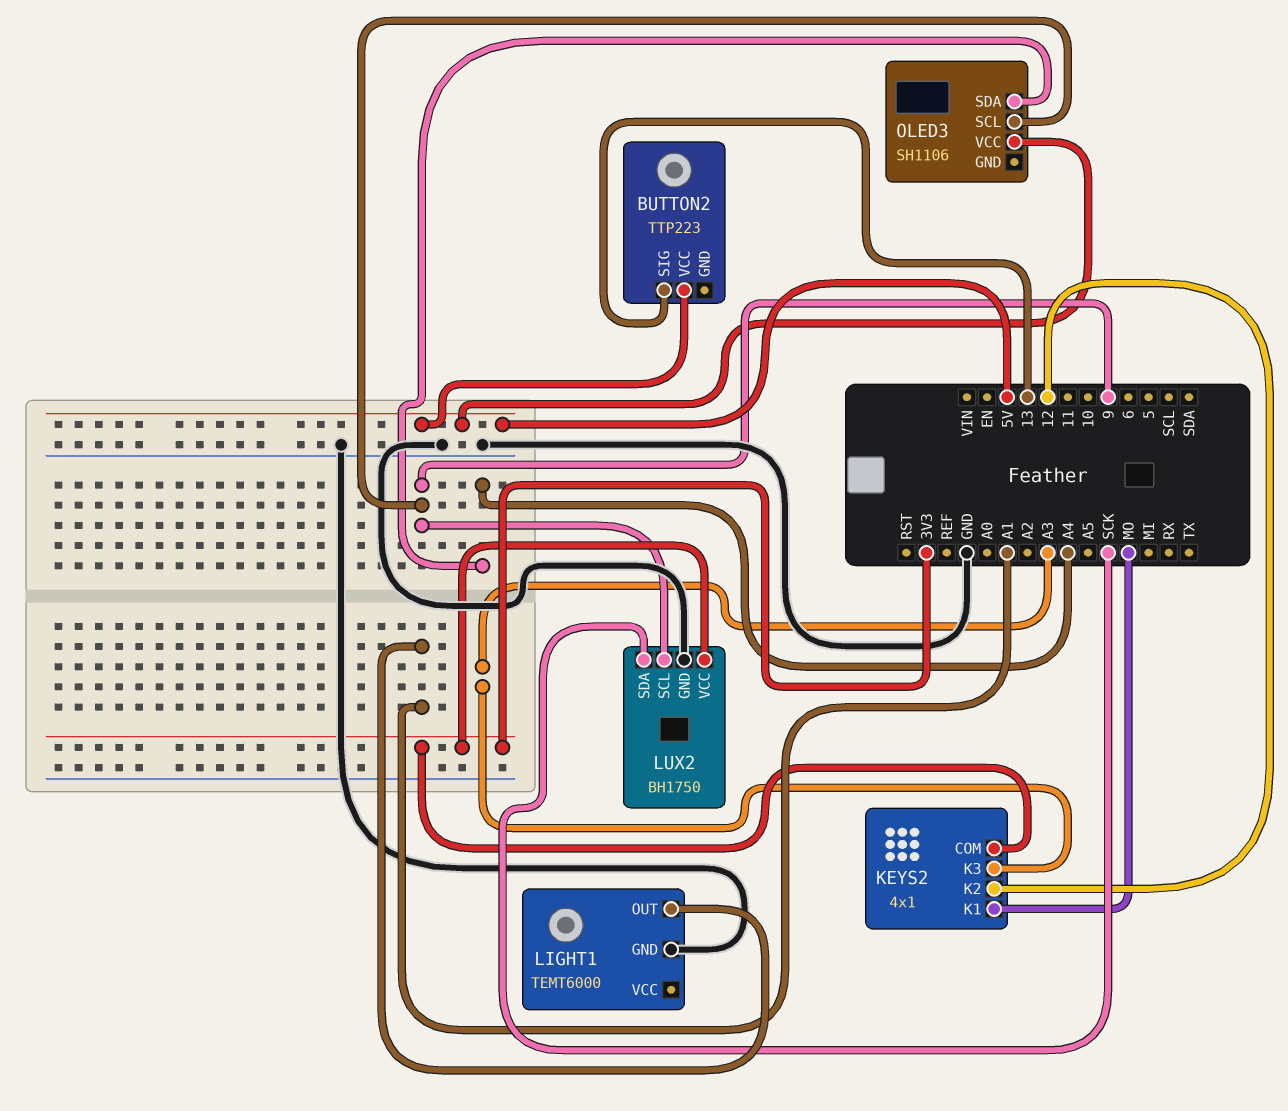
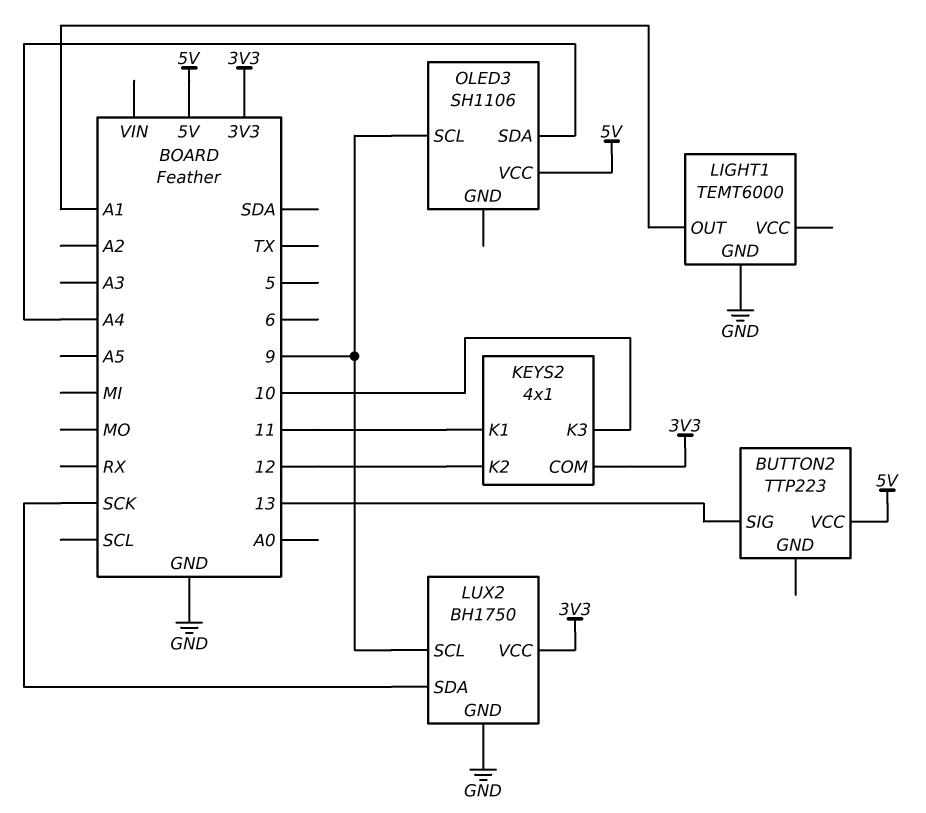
KEYS2 pin K1: MO -> 11
KEYS2 pin K3: A3 -> 10

